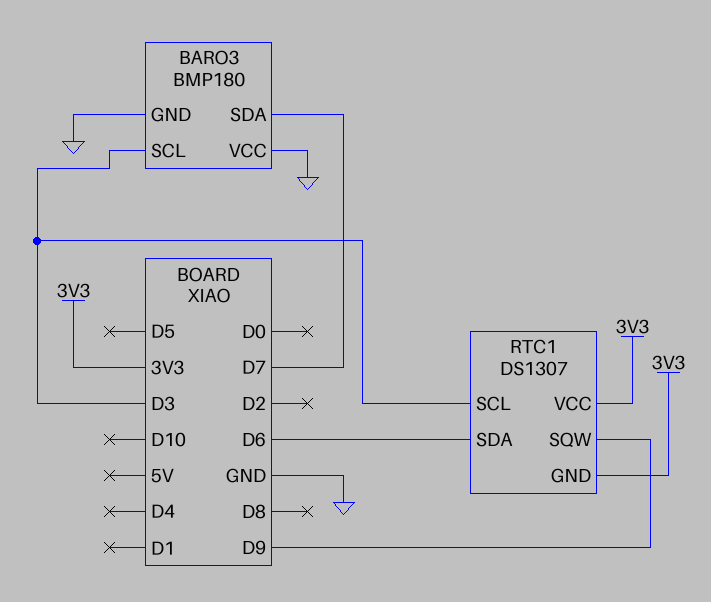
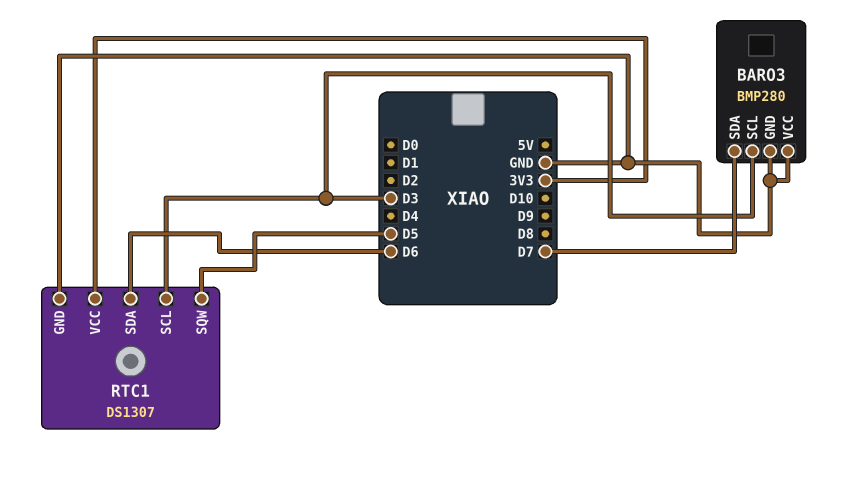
BARO3: BMP180 -> BMP280
RTC1 pin GND: 3V3 -> GND
RTC1 pin SQW: D9 -> D5

